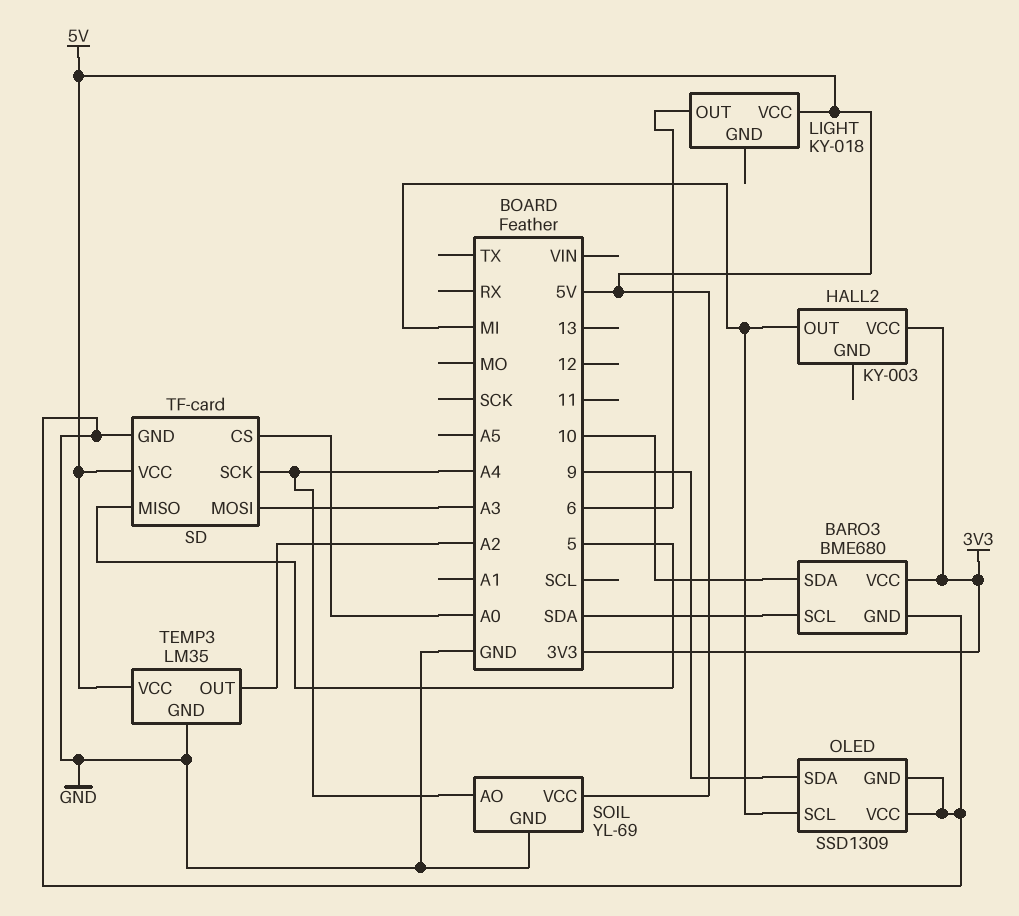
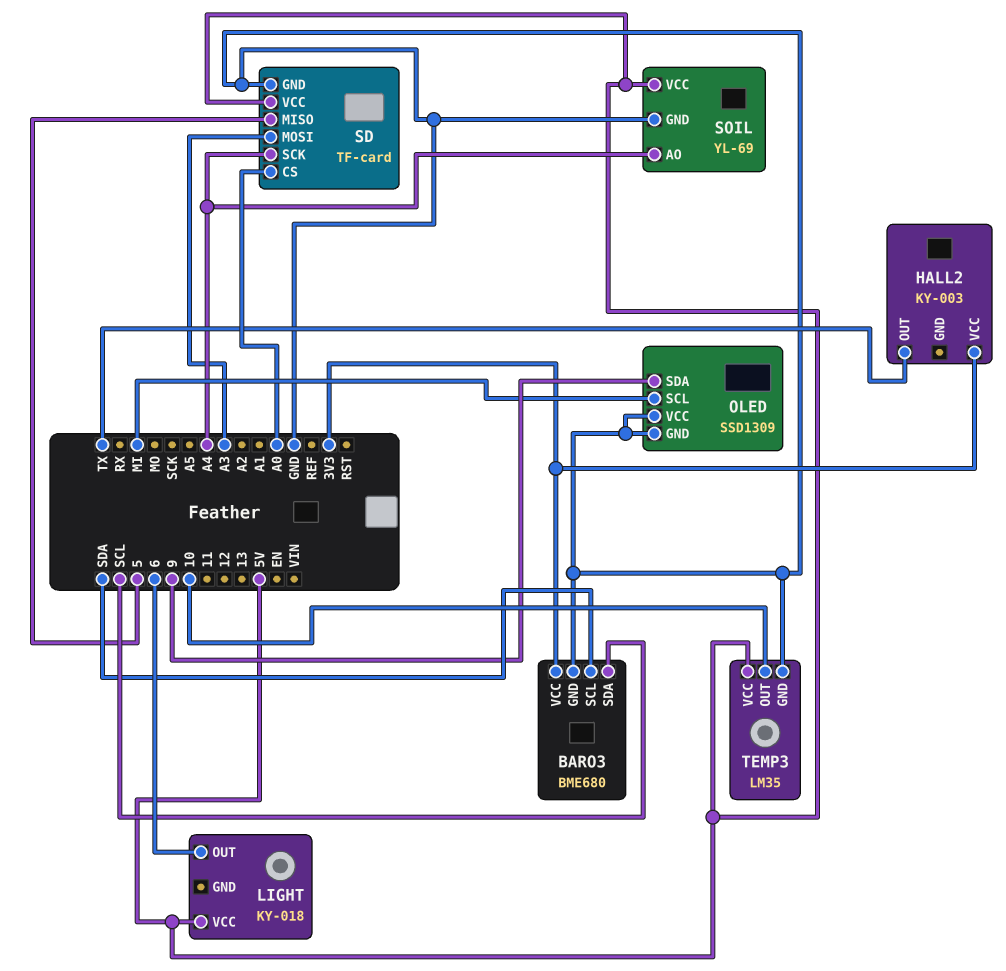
BARO3 pin SDA: 10 -> SCL
HALL2 pin OUT: MI -> TX
TEMP3 pin OUT: A2 -> 10

